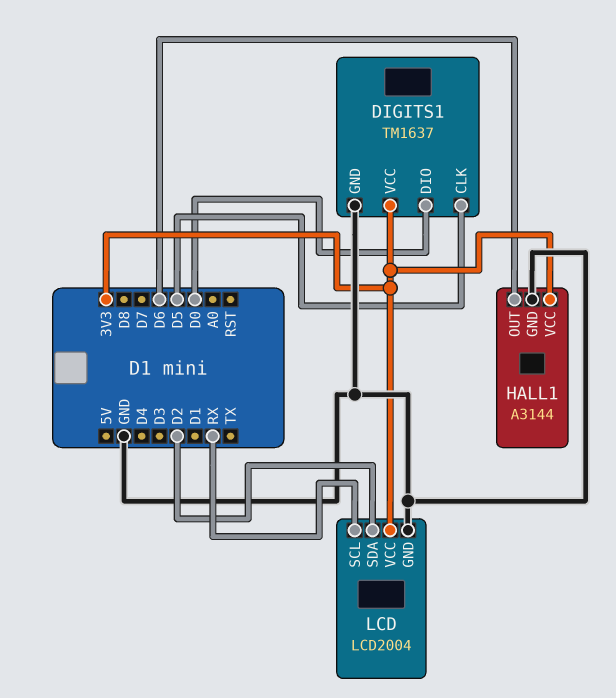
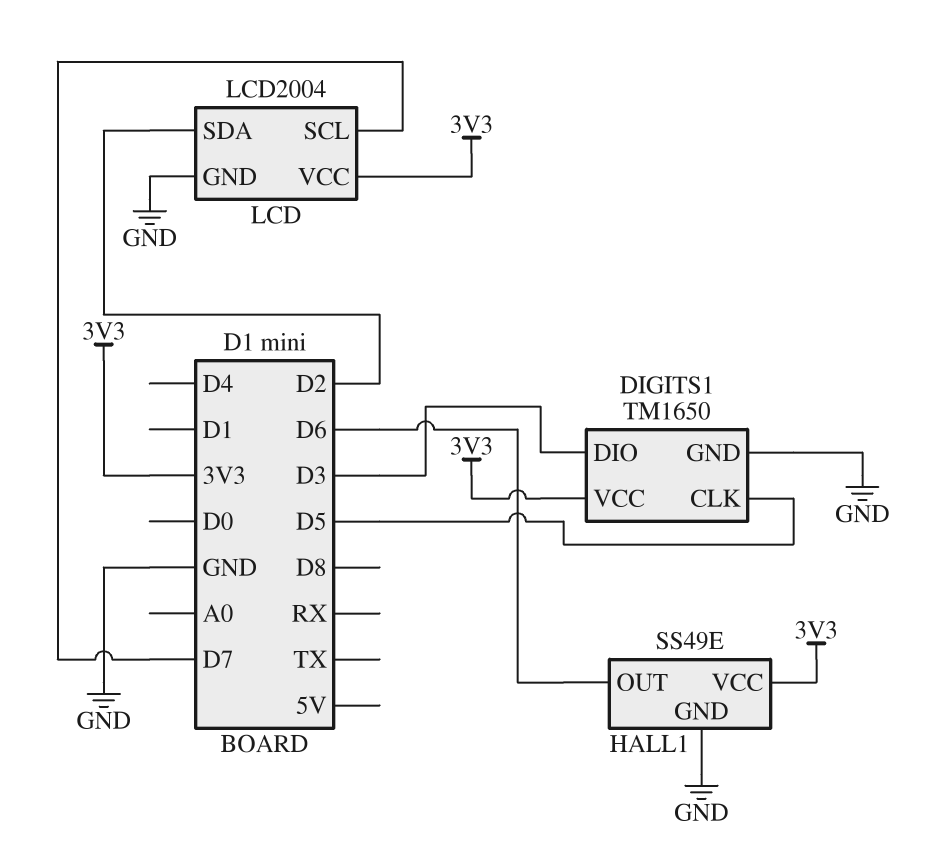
DIGITS1: TM1637 -> TM1650
DIGITS1 pin DIO: D0 -> D3
HALL1: A3144 -> SS49E
LCD pin SCL: RX -> D7

